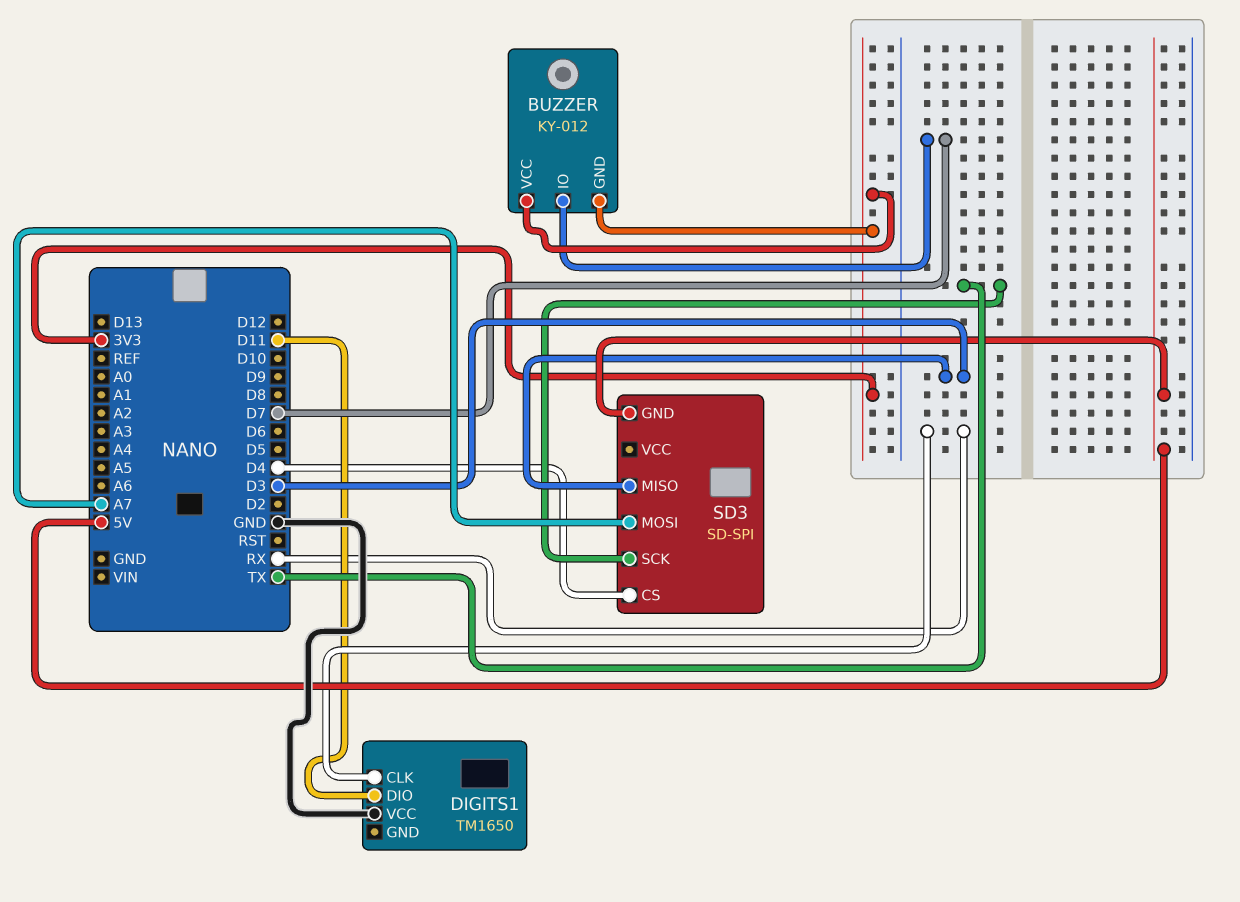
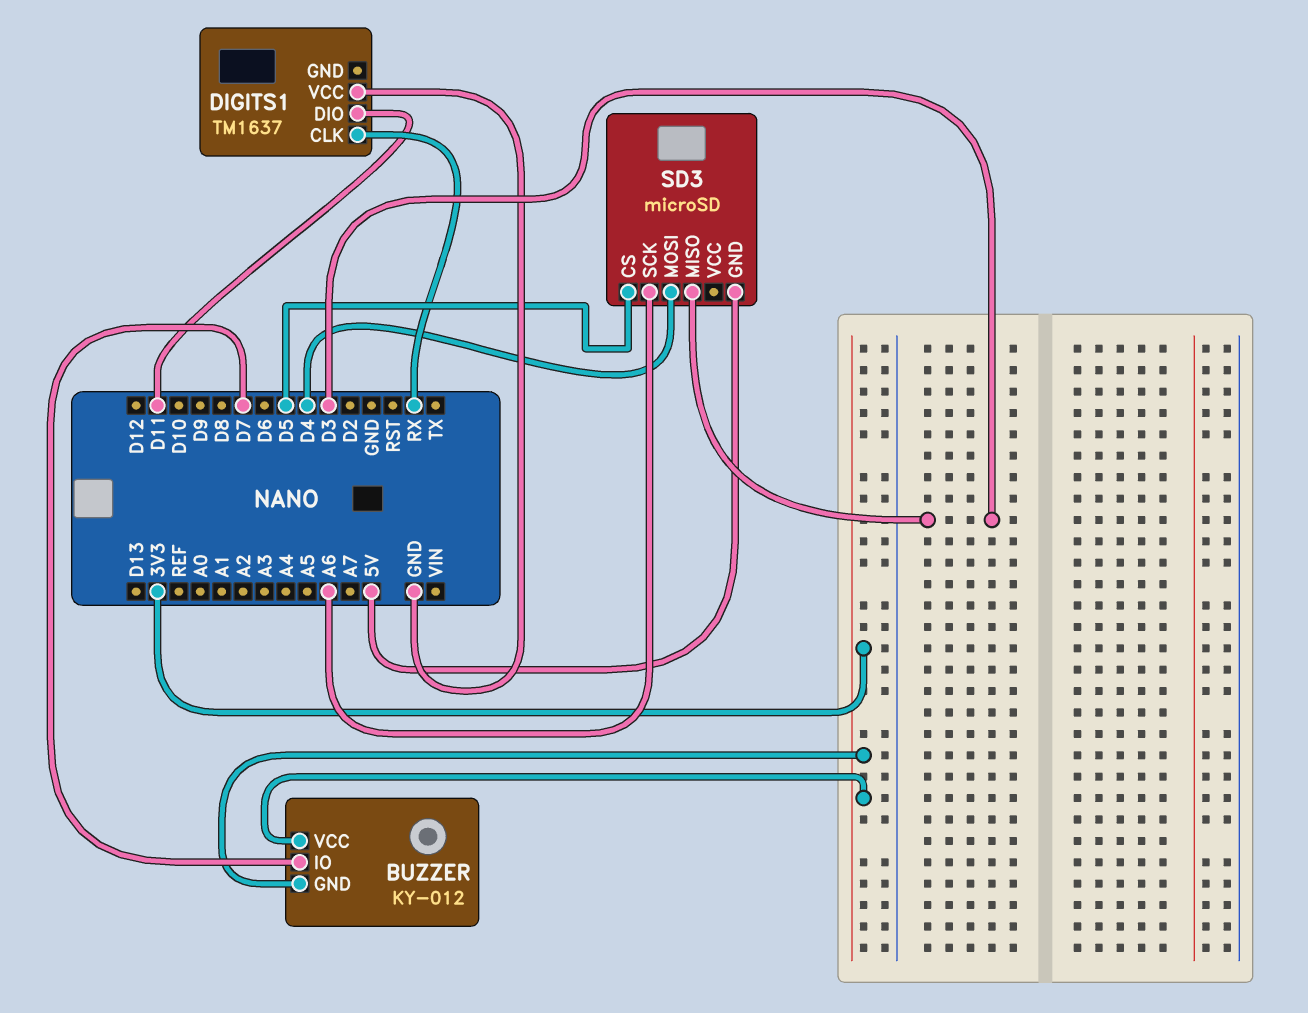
DIGITS1: TM1650 -> TM1637
SD3: SD-SPI -> microSD
SD3 pin CS: D4 -> D5
SD3 pin MOSI: A7 -> D4
SD3 pin SCK: TX -> A6

